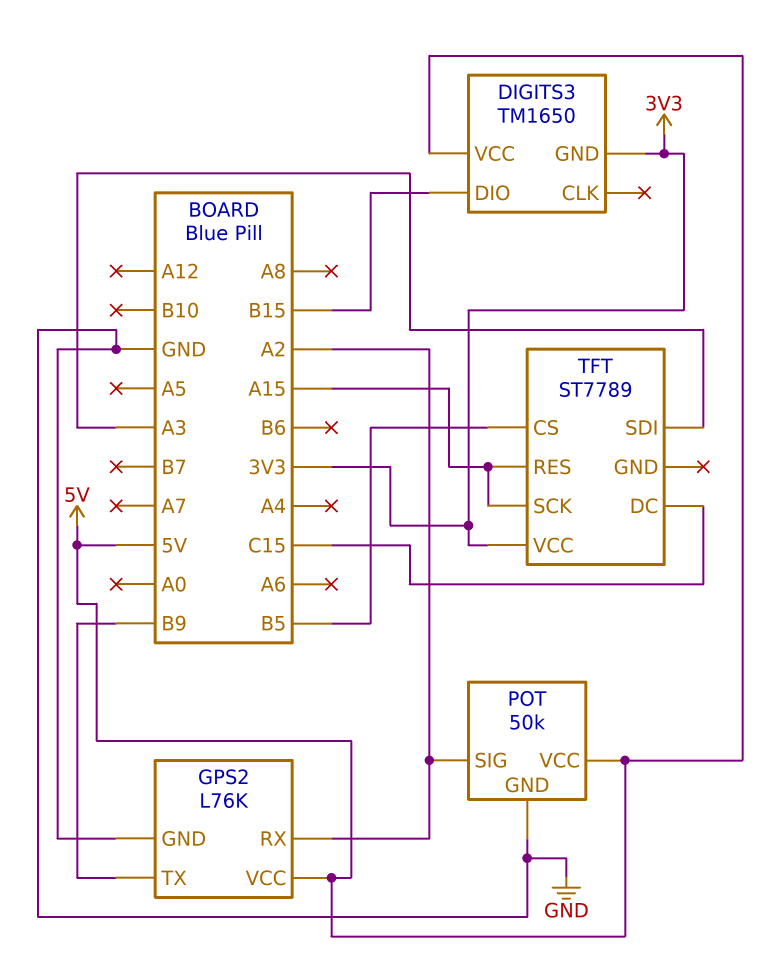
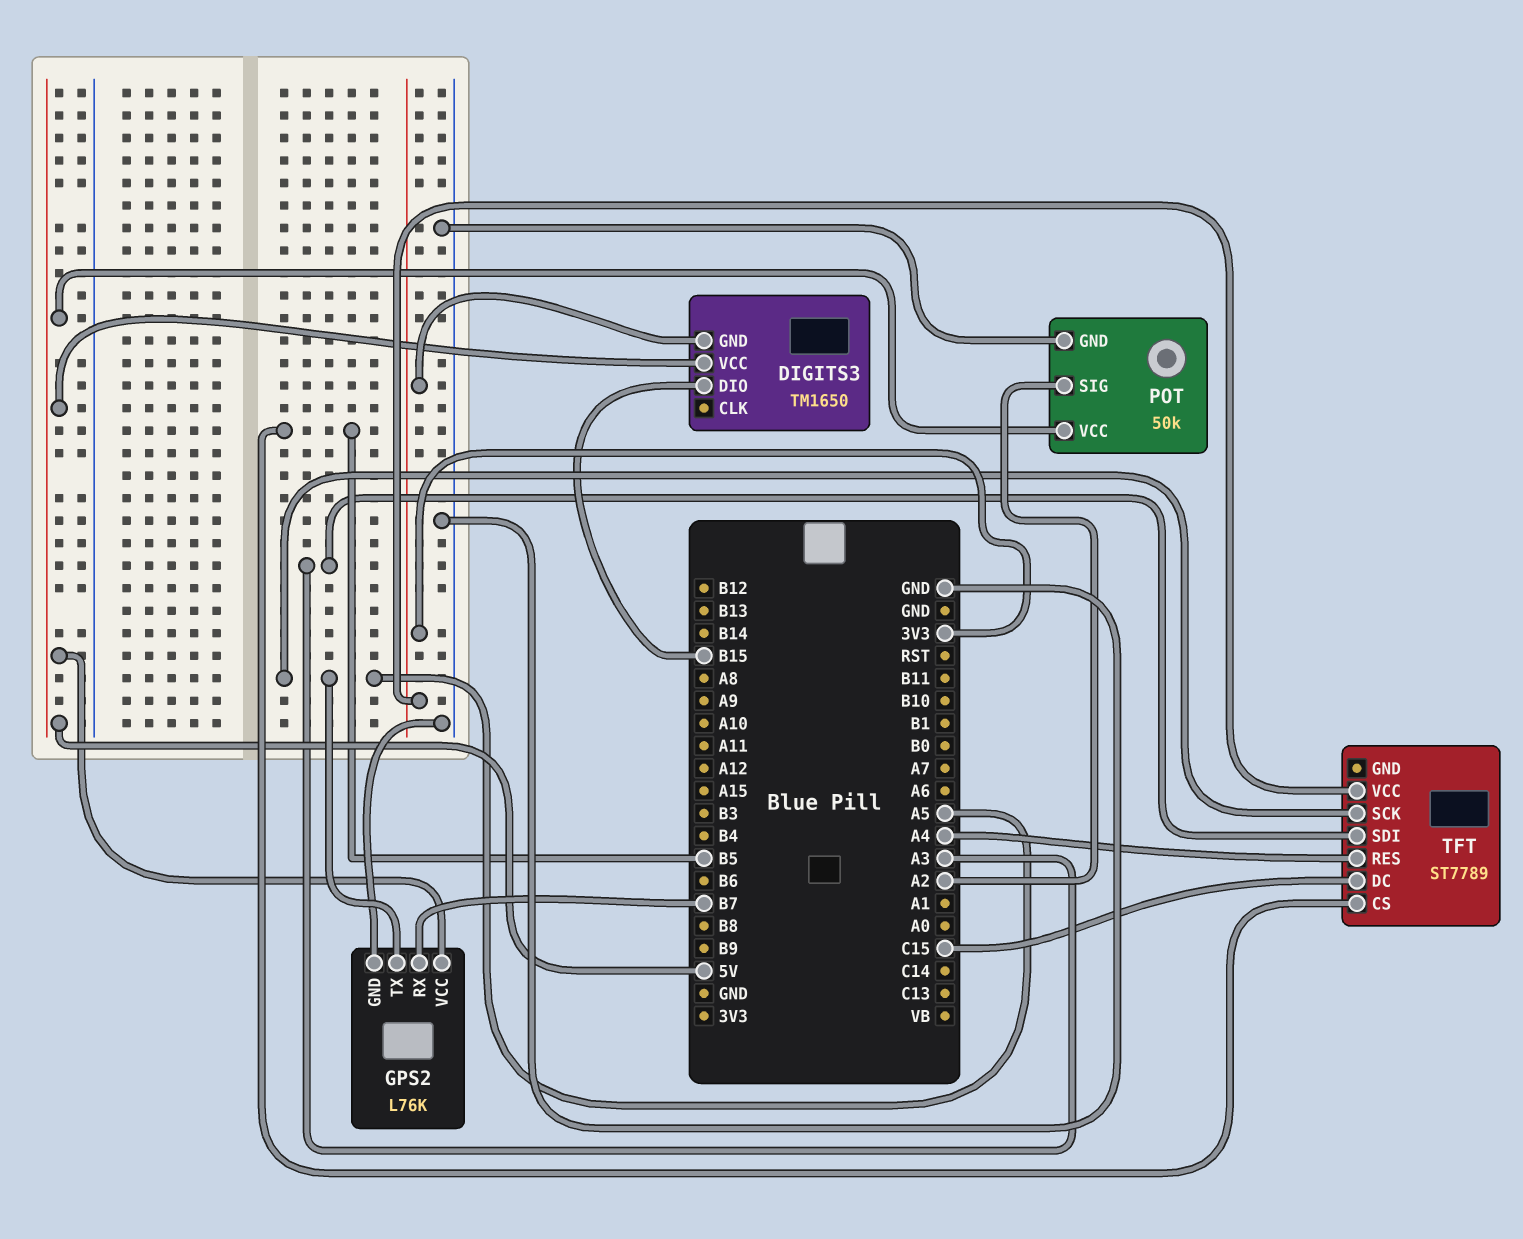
GPS2 pin RX: A2 -> B7
GPS2 pin TX: B9 -> A5
TFT pin RES: A15 -> A4
TFT pin SCK: A15 -> A5

